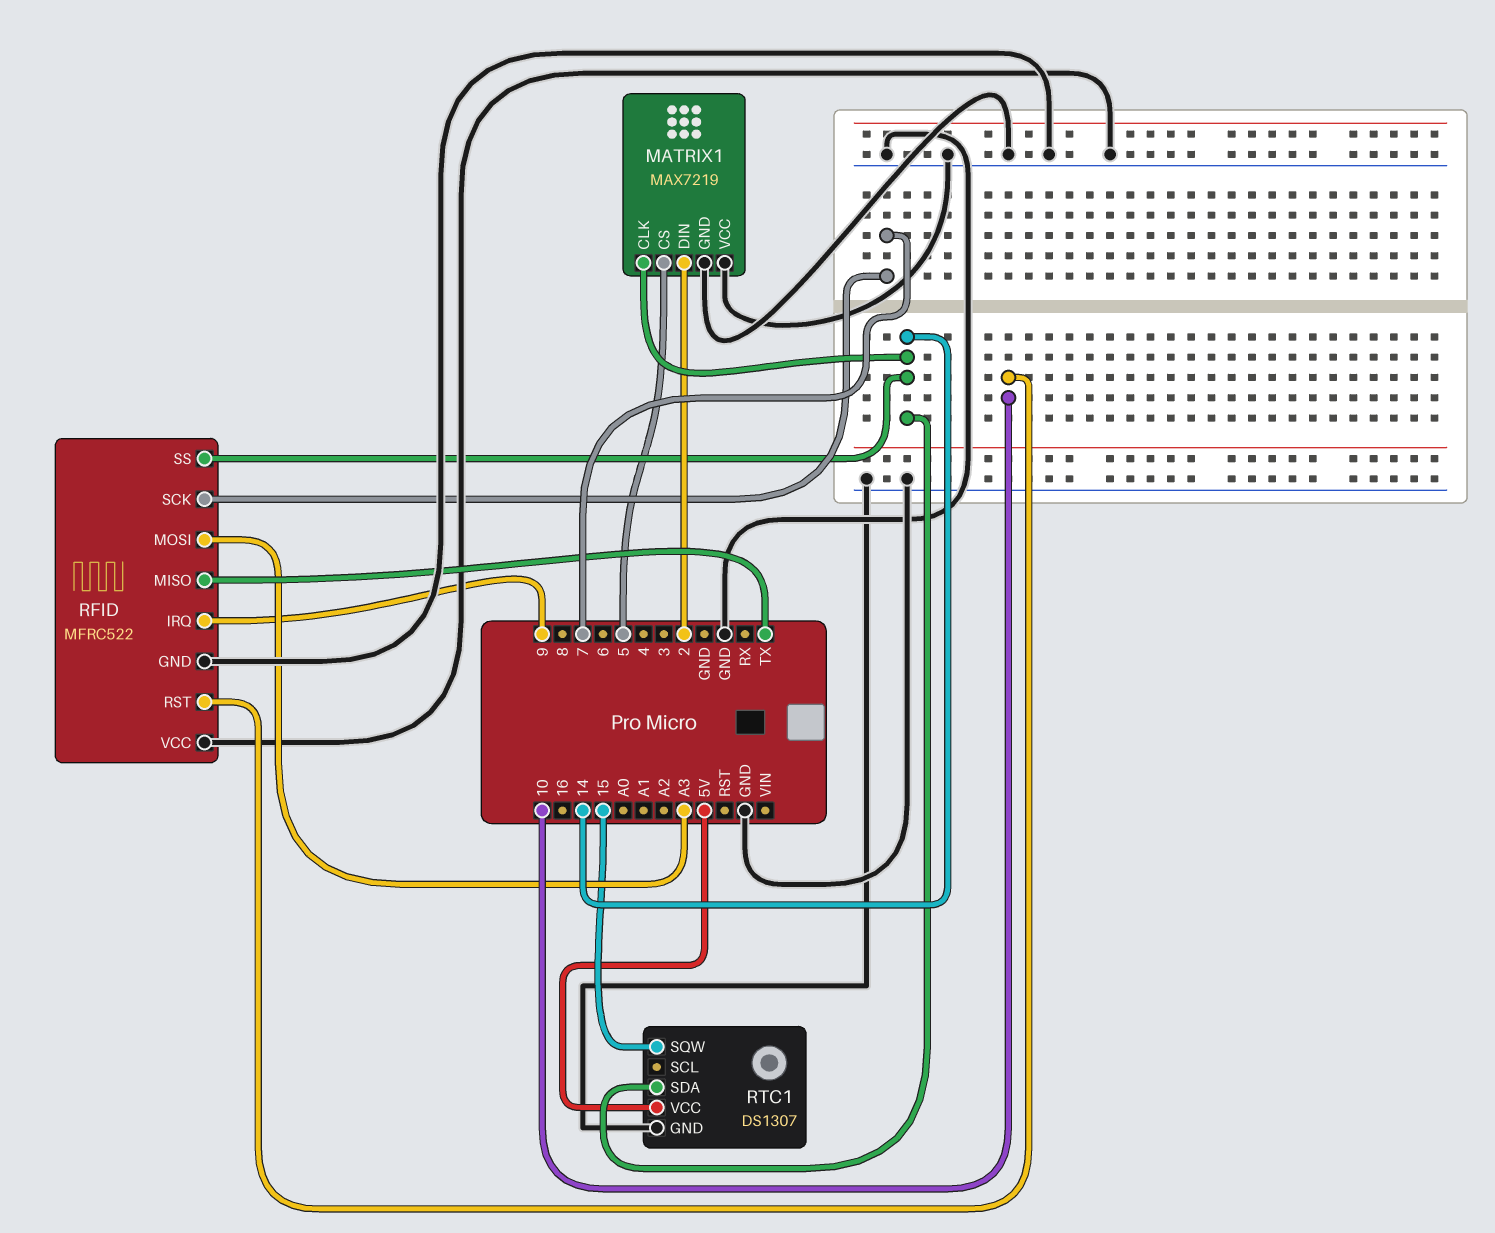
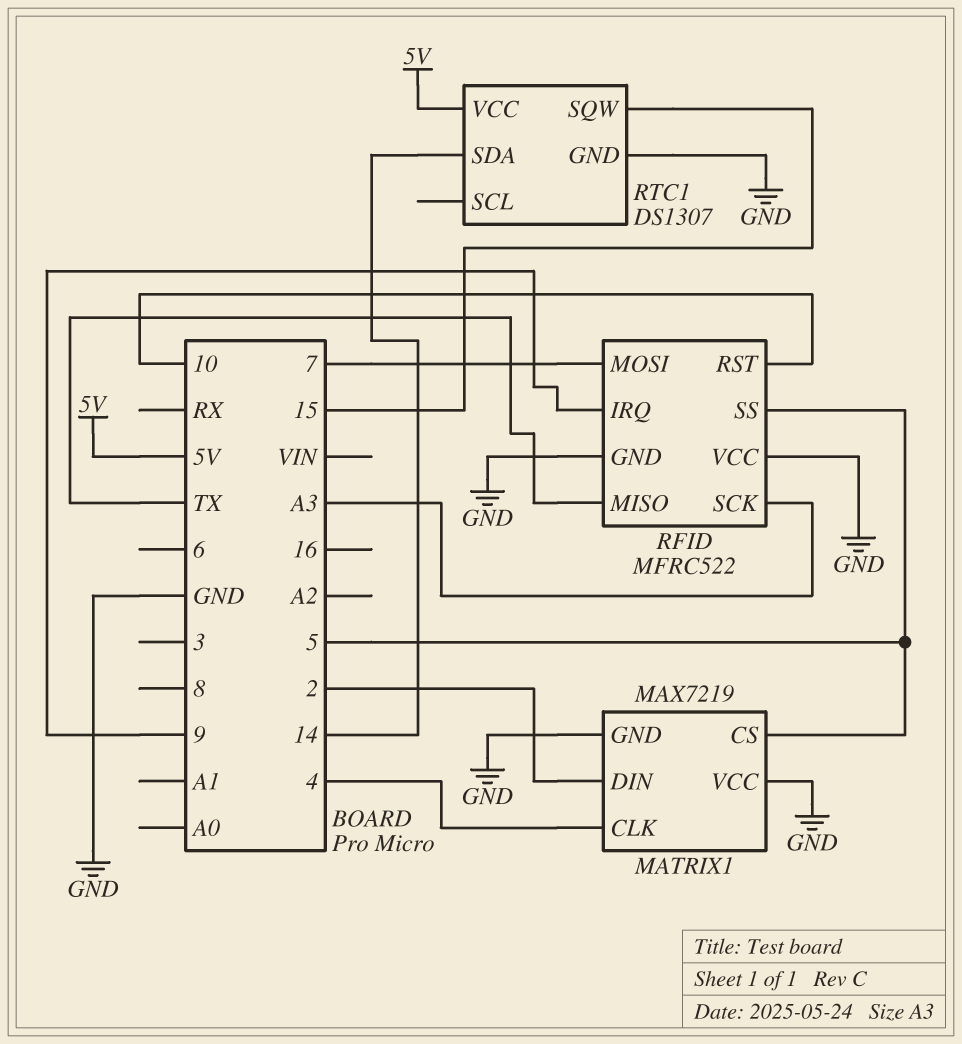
MATRIX1 pin CLK: 14 -> 4
RFID pin MOSI: A3 -> 7
RFID pin SCK: 7 -> A3
RFID pin SS: 14 -> 5

